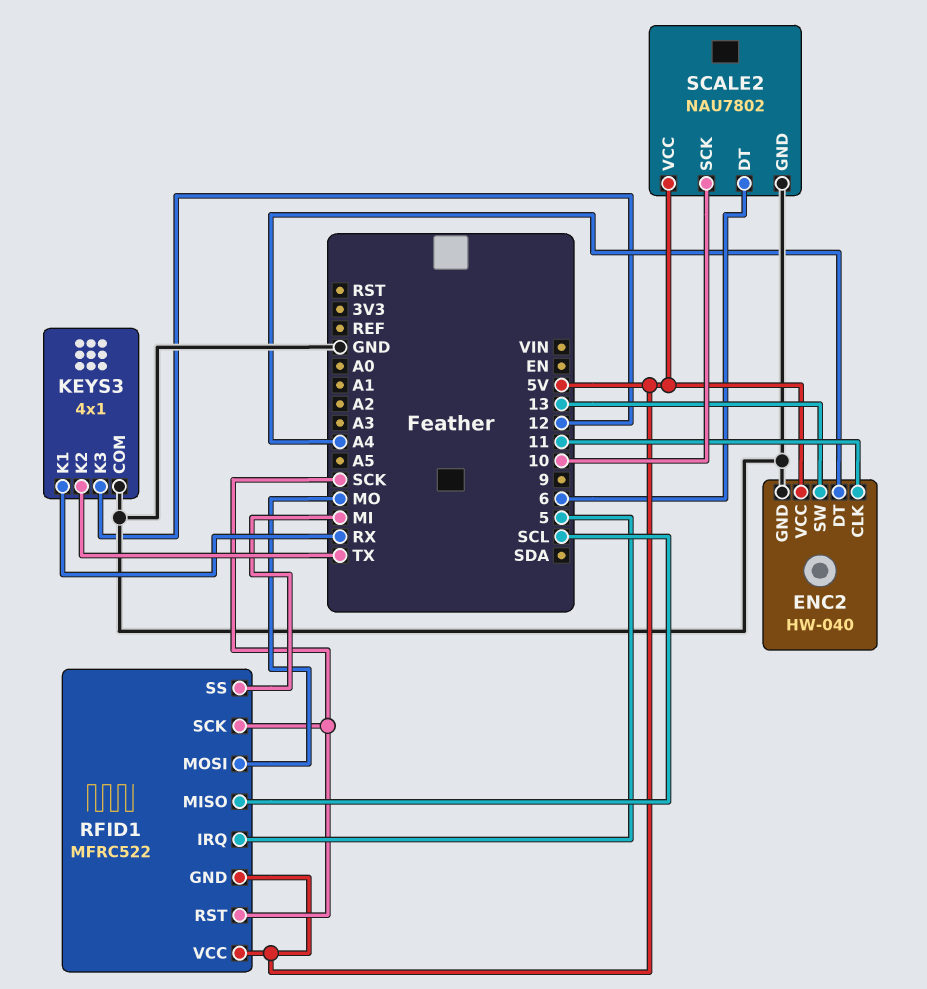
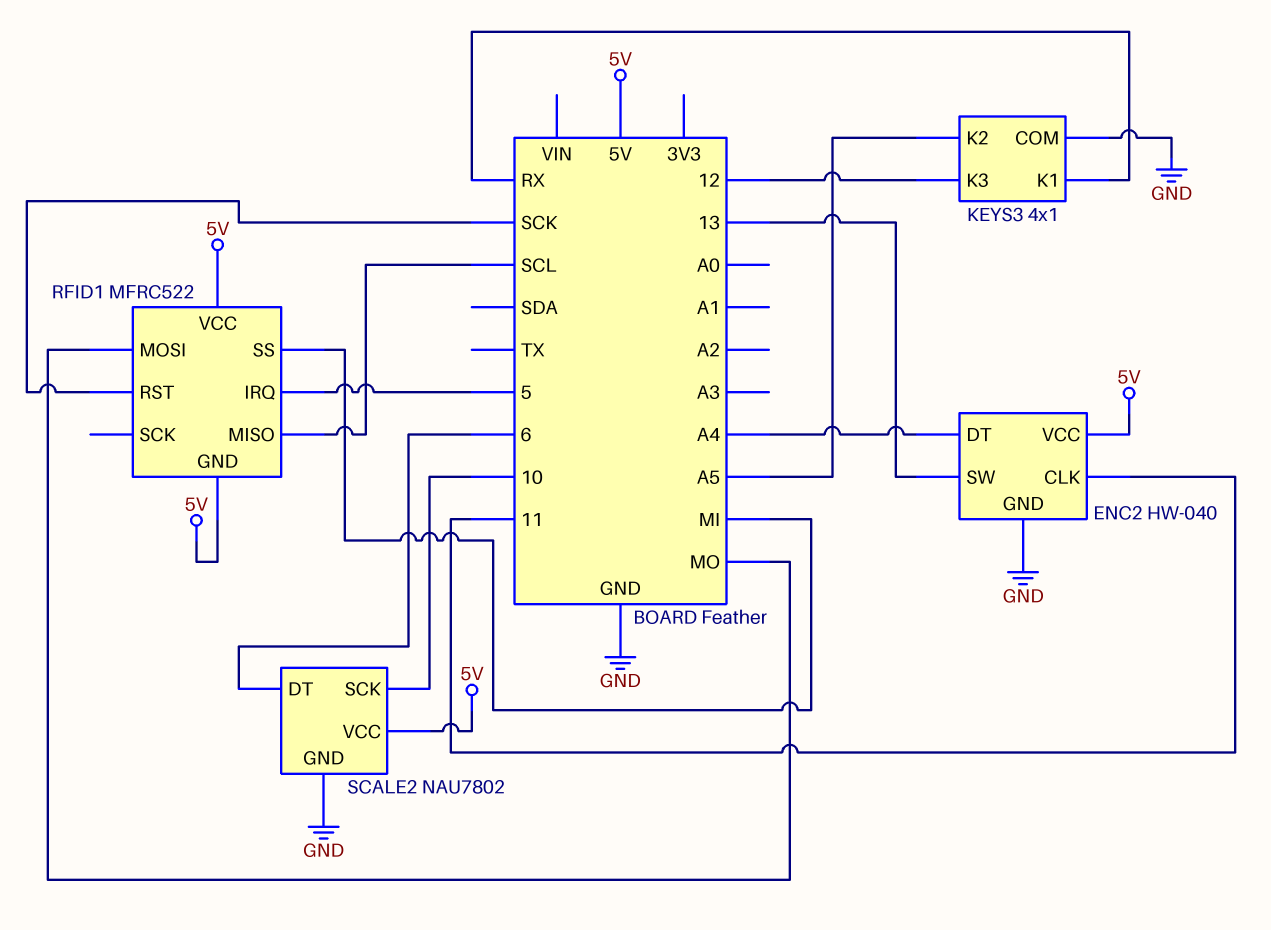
KEYS3 pin K2: TX -> A5
RFID1 pin SCK: SCK -> none

